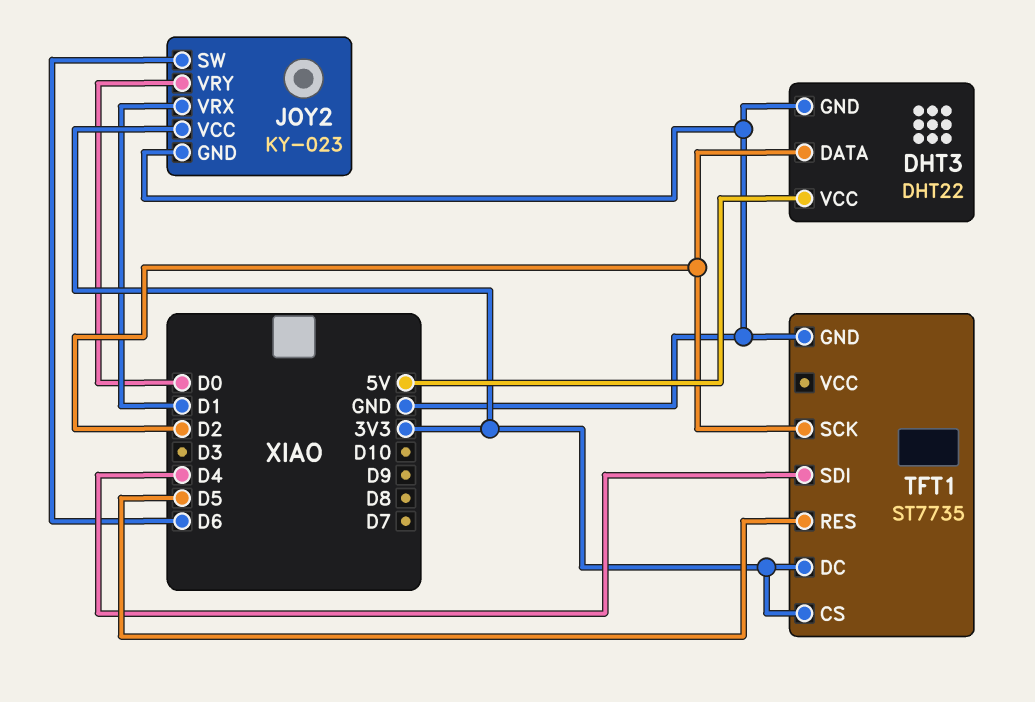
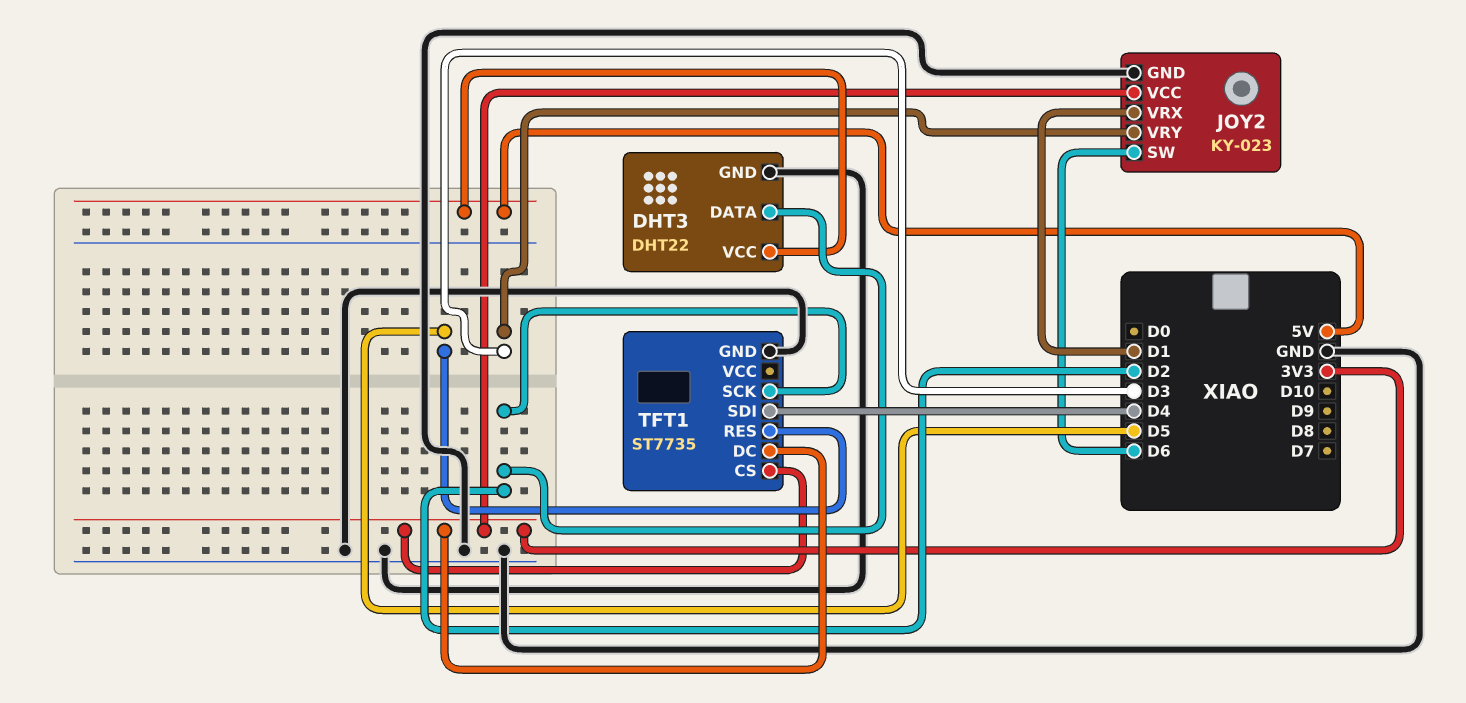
JOY2 pin VRY: D0 -> D3

